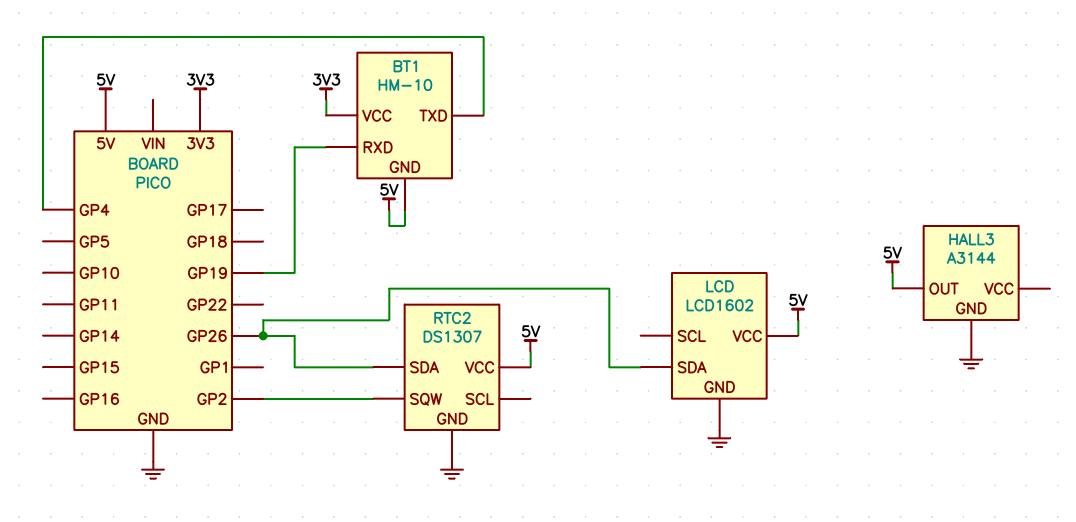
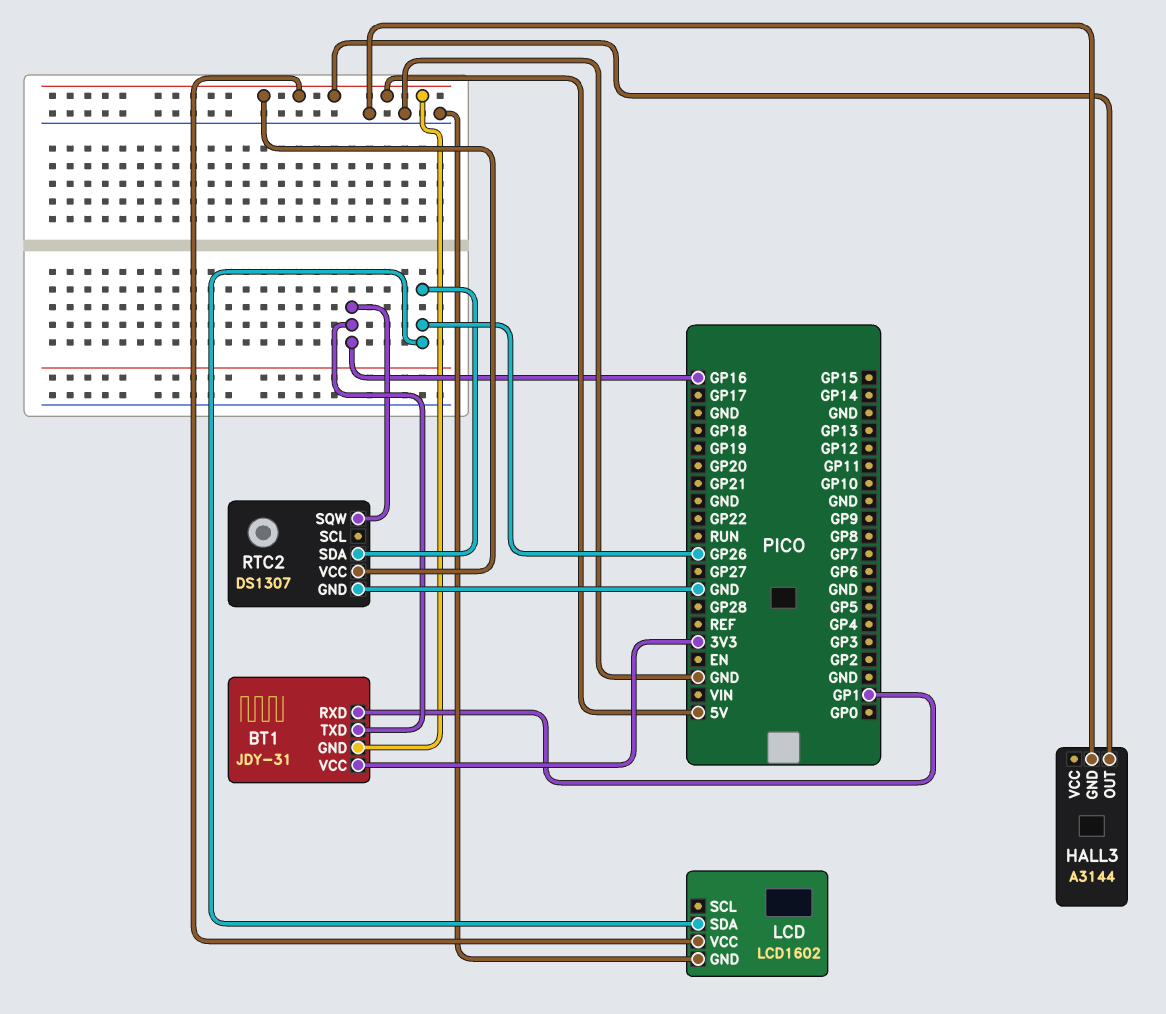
BT1: HM-10 -> JDY-31
BT1 pin RXD: GP19 -> GP1
BT1 pin TXD: GP4 -> GP16
RTC2 pin SQW: GP2 -> GP16

